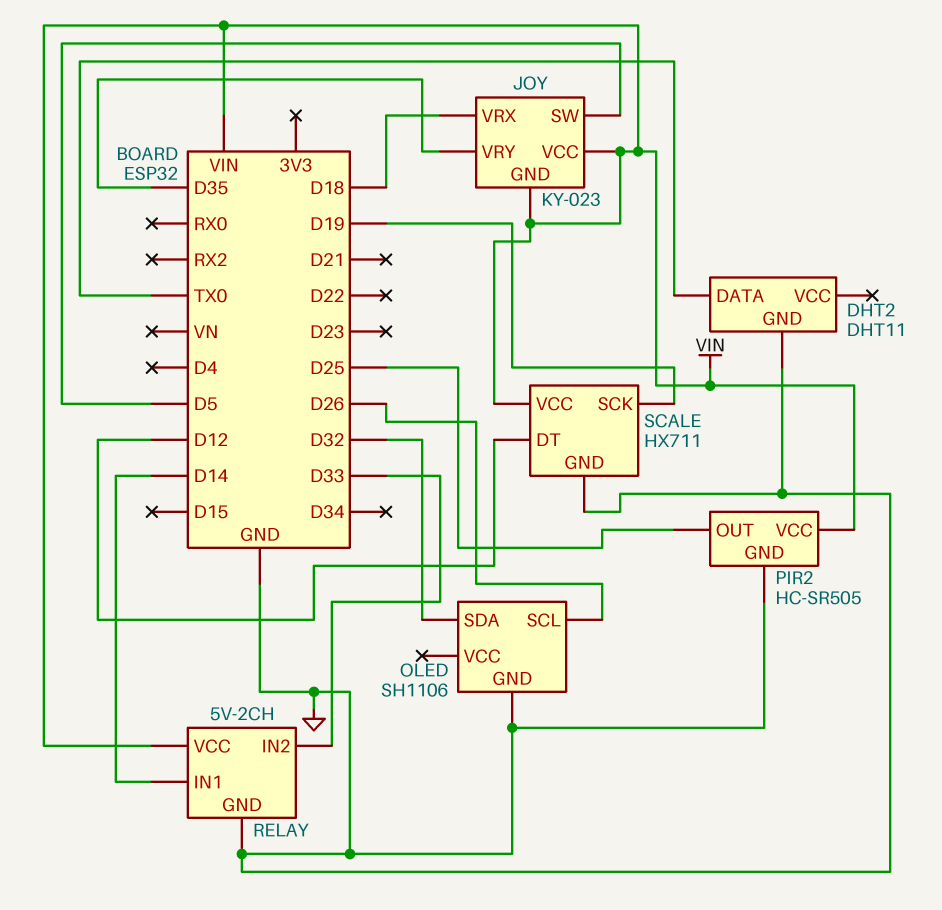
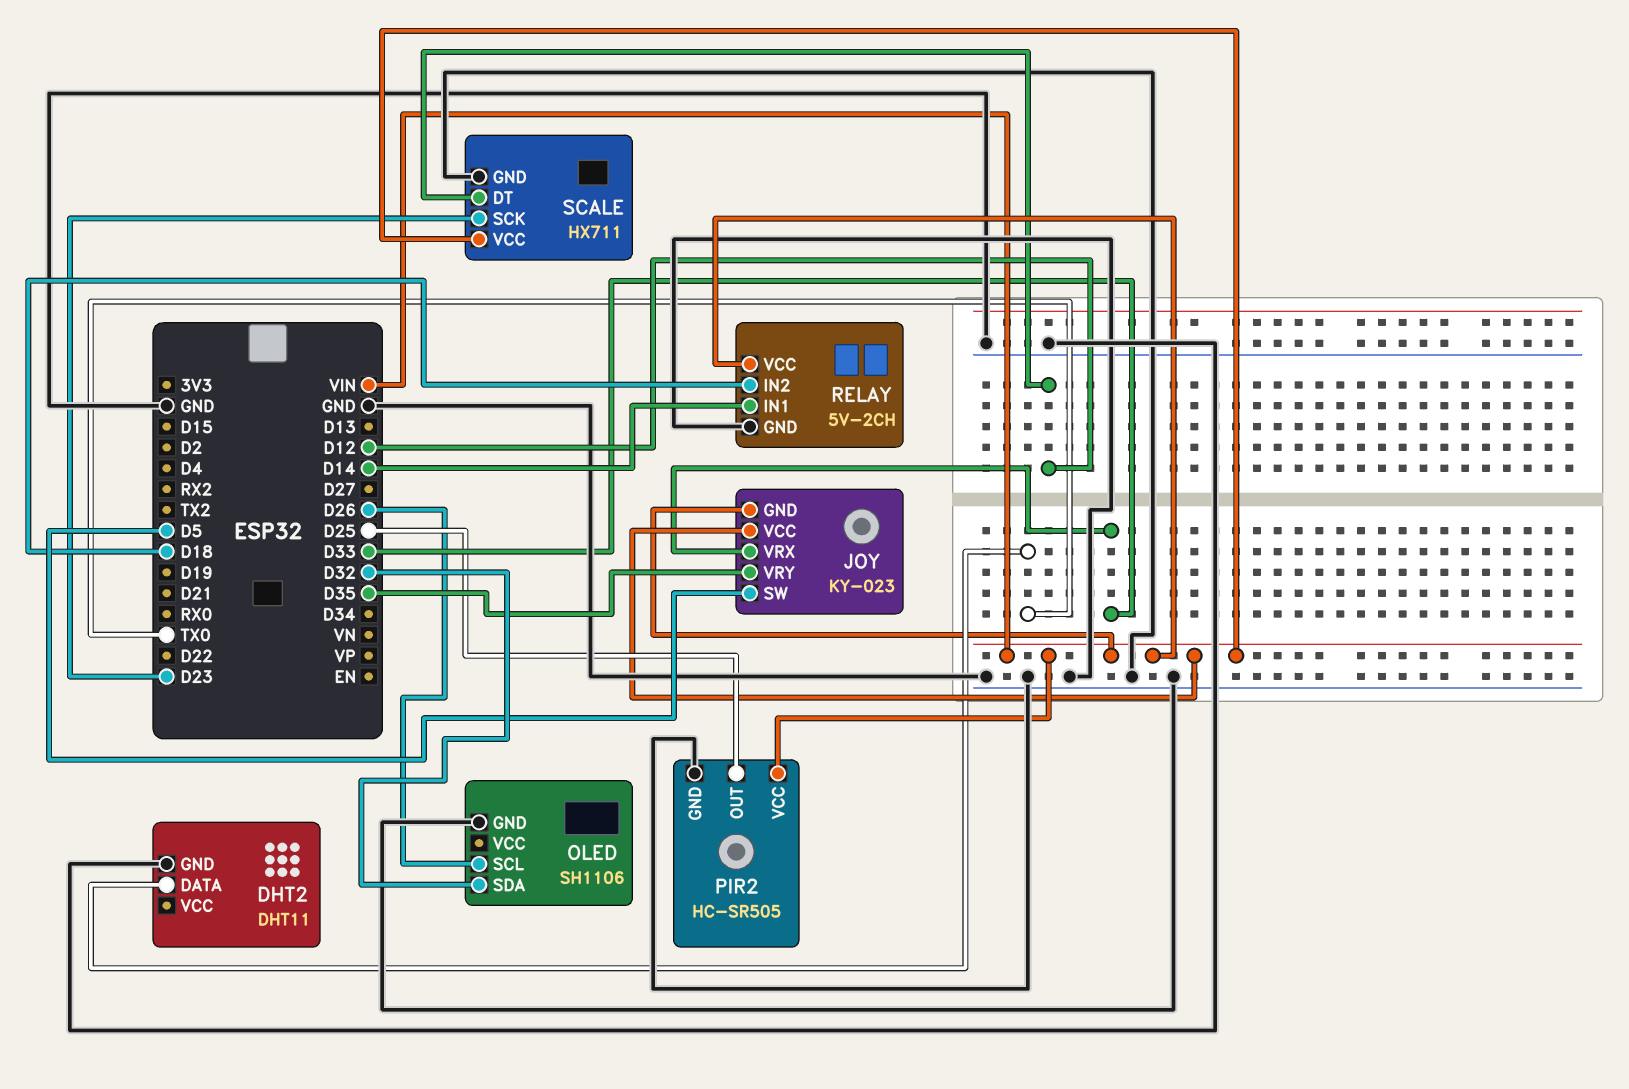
JOY pin VRX: D18 -> D33
RELAY pin IN2: D33 -> D18
SCALE pin SCK: D19 -> D23

